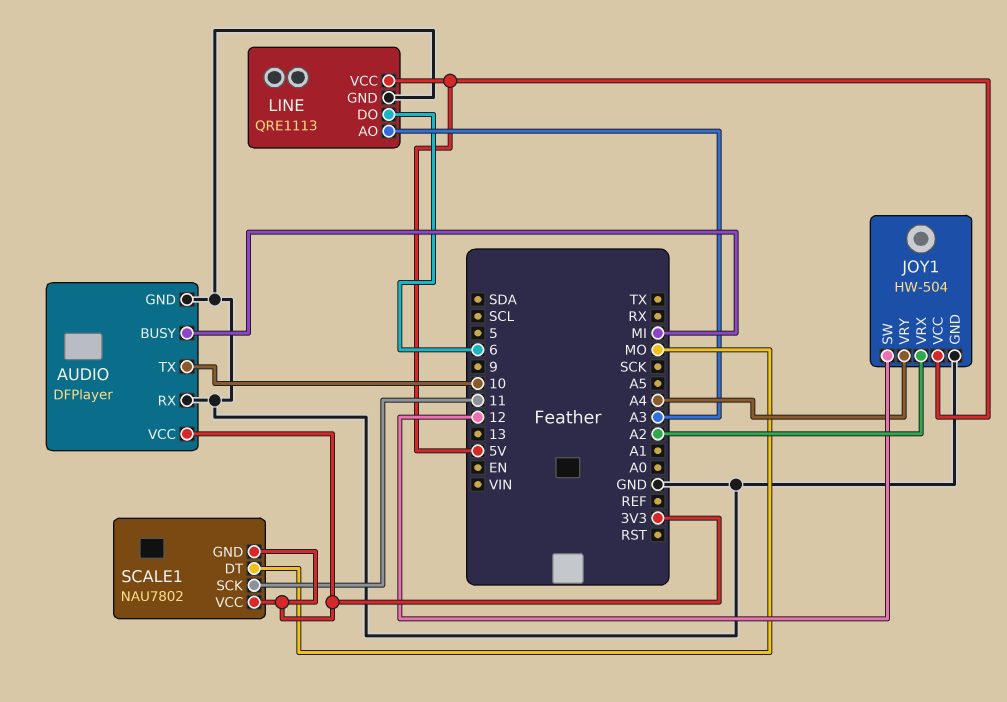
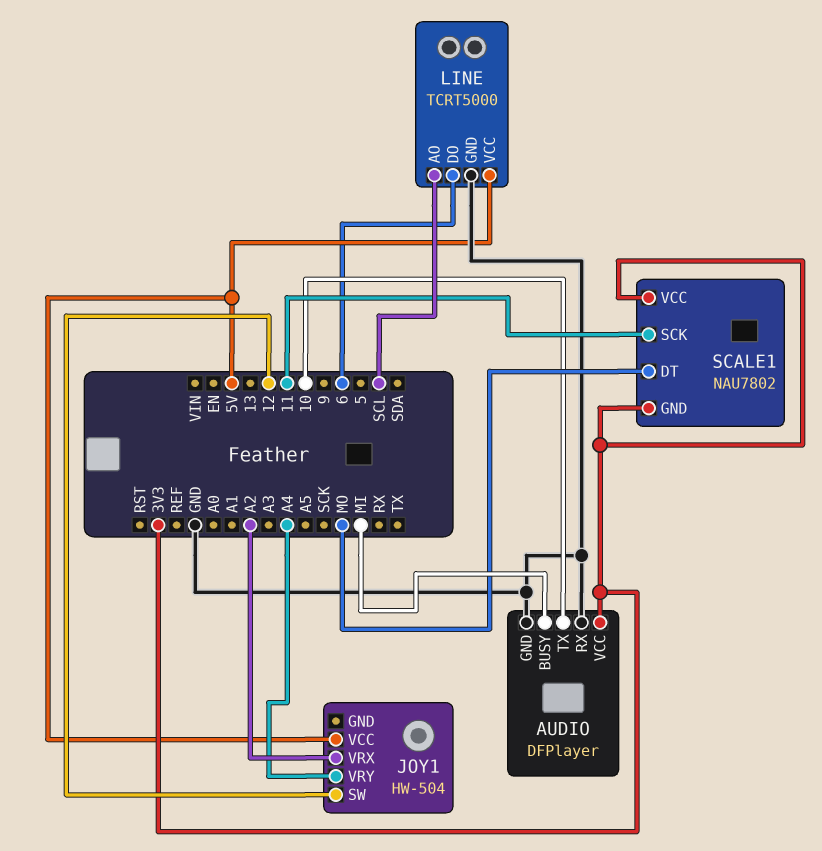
JOY1 pin GND: GND -> none
LINE: QRE1113 -> TCRT5000
LINE pin AO: A3 -> SCL

